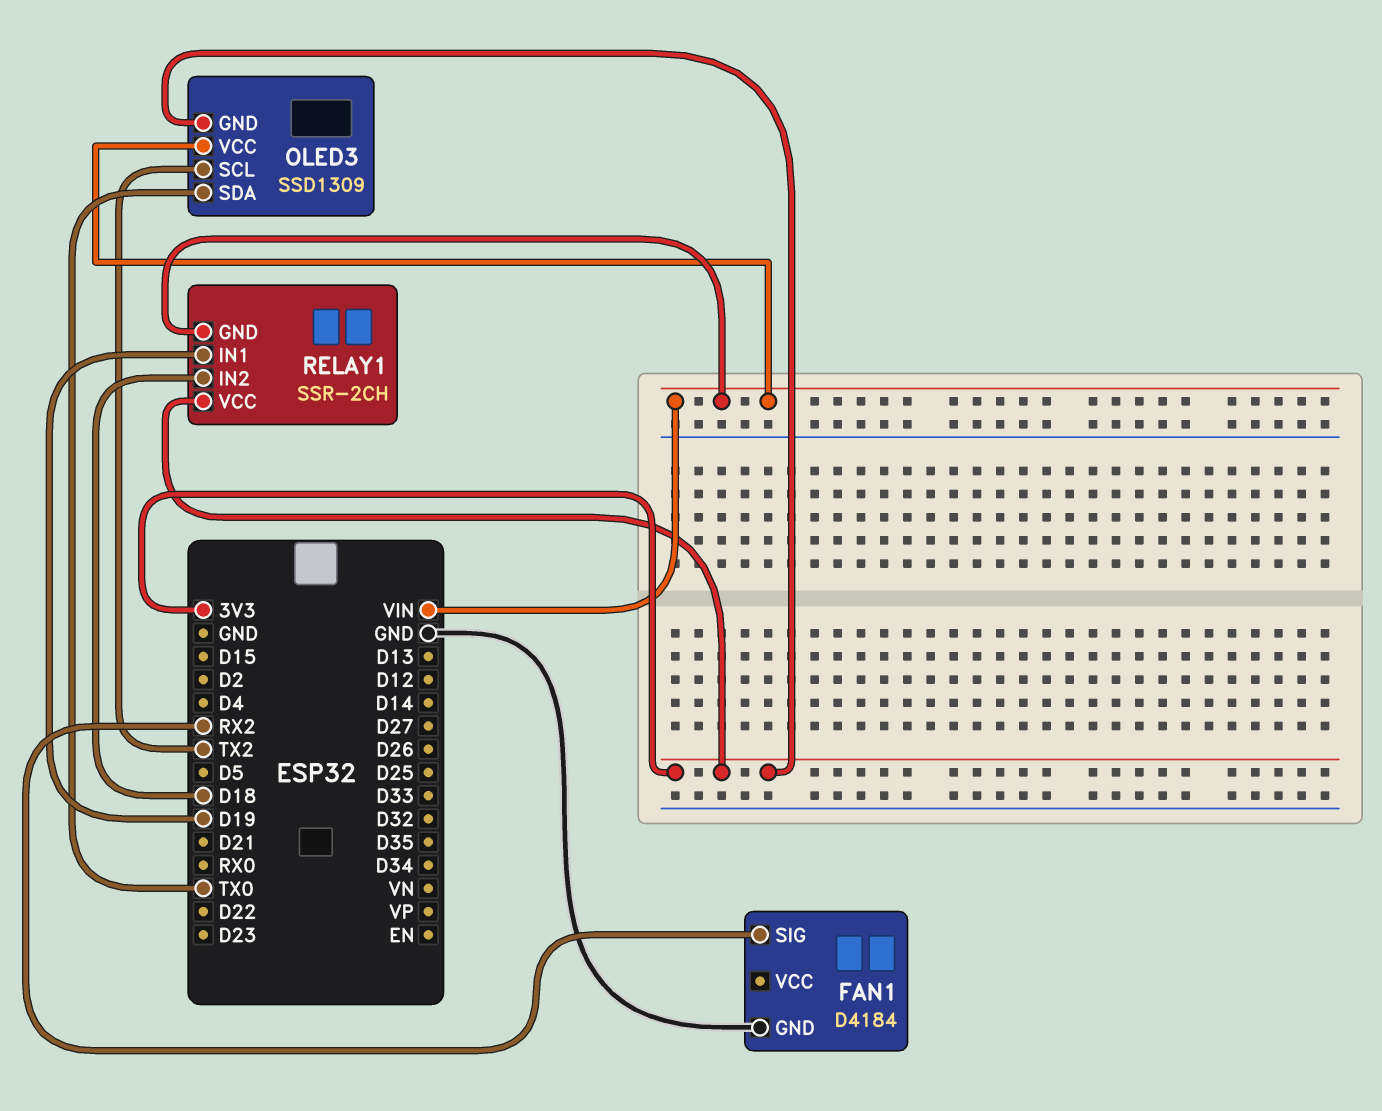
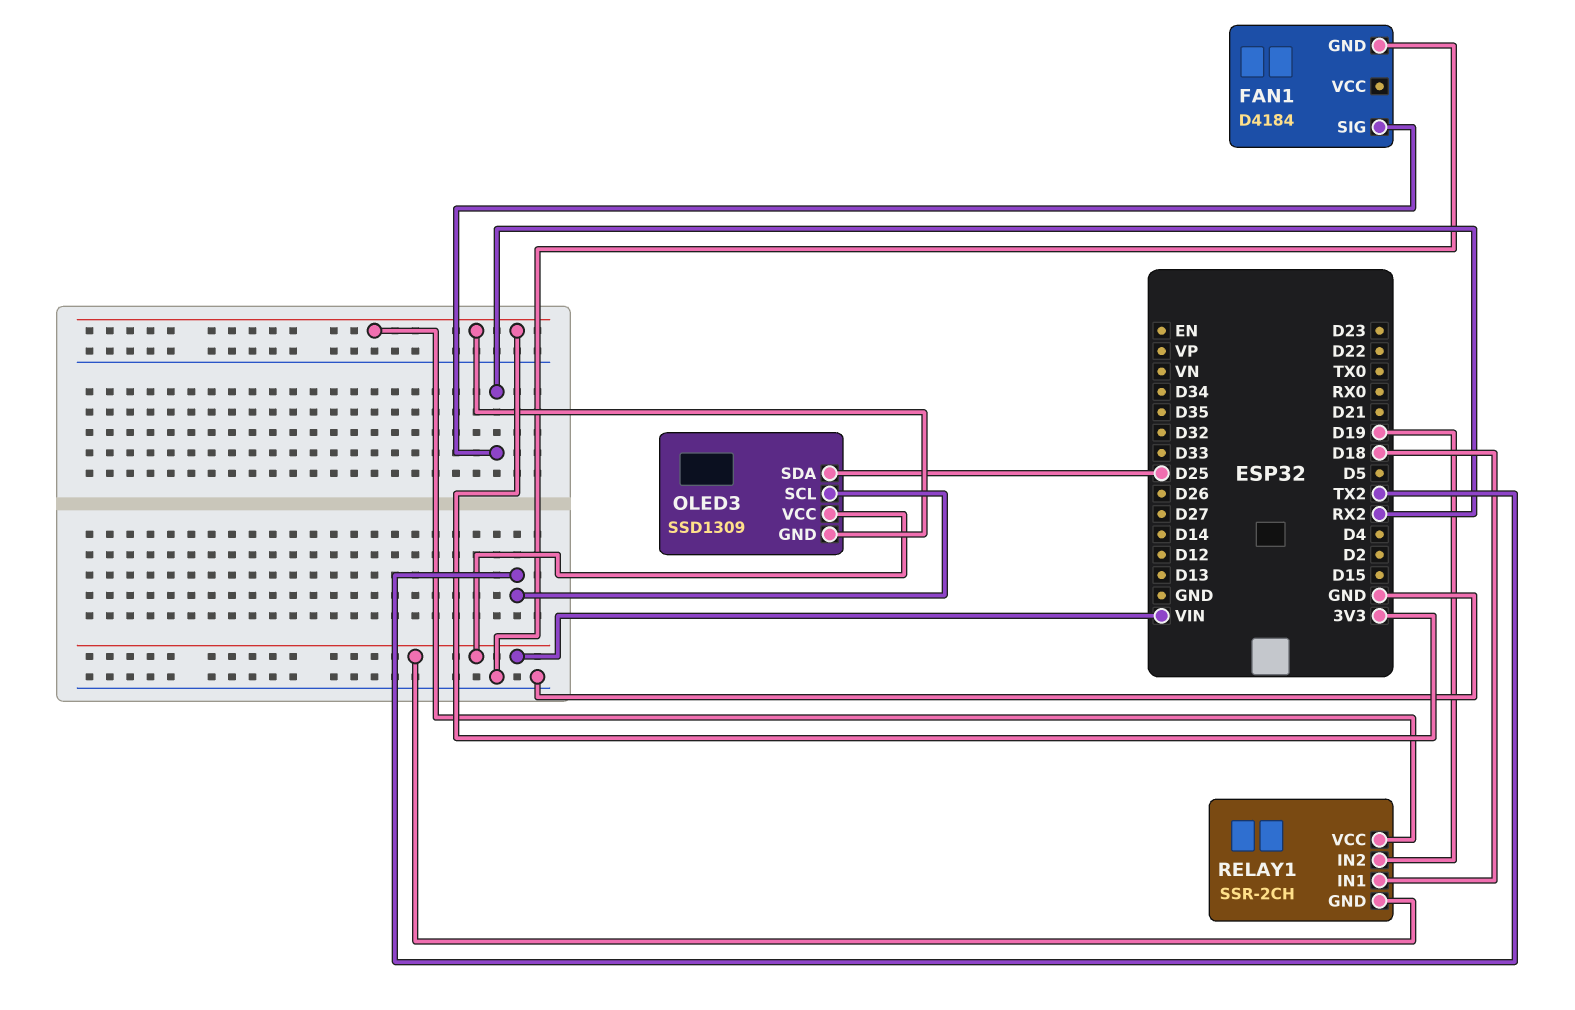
OLED3 pin SDA: TX0 -> D25
RELAY1 pin IN1: D19 -> D18
RELAY1 pin IN2: D18 -> D19

